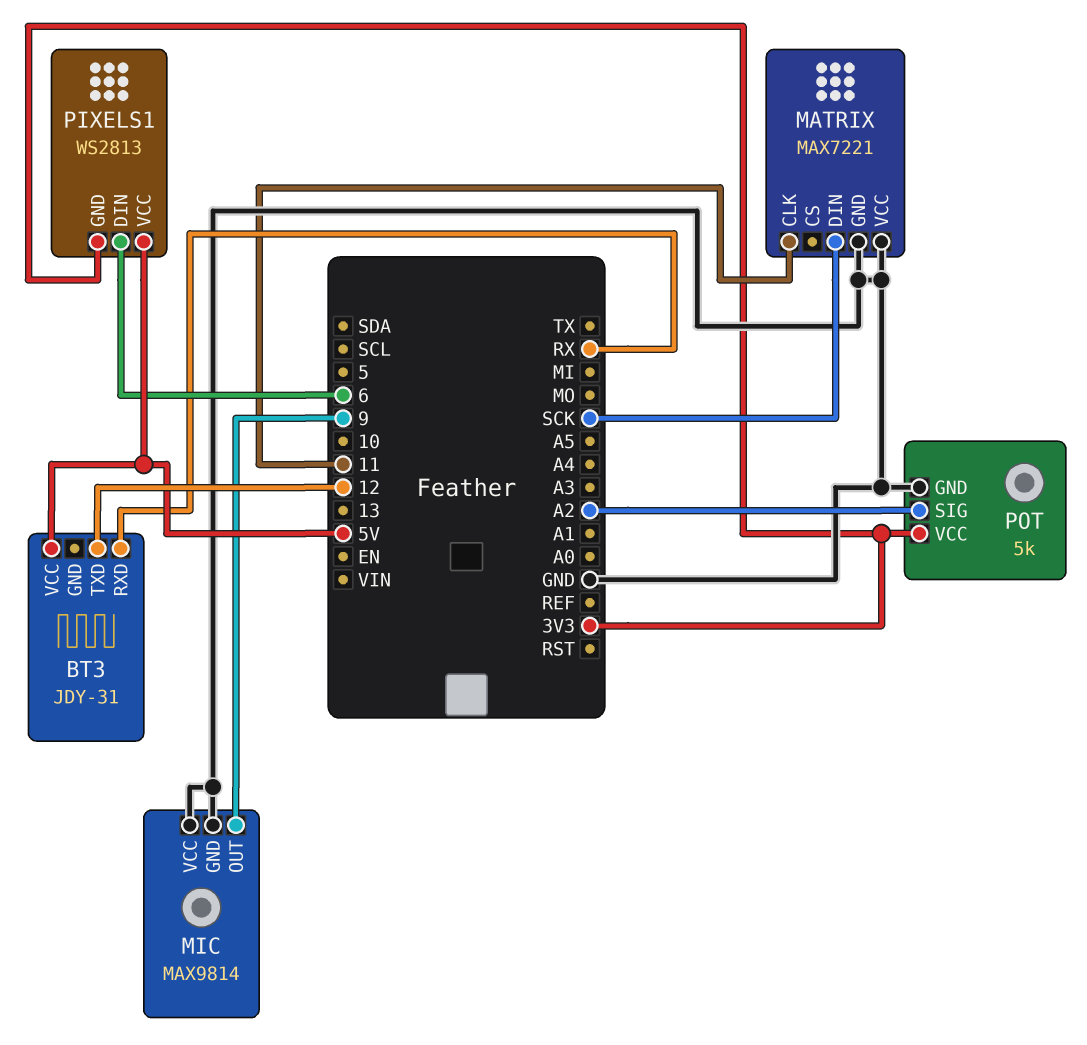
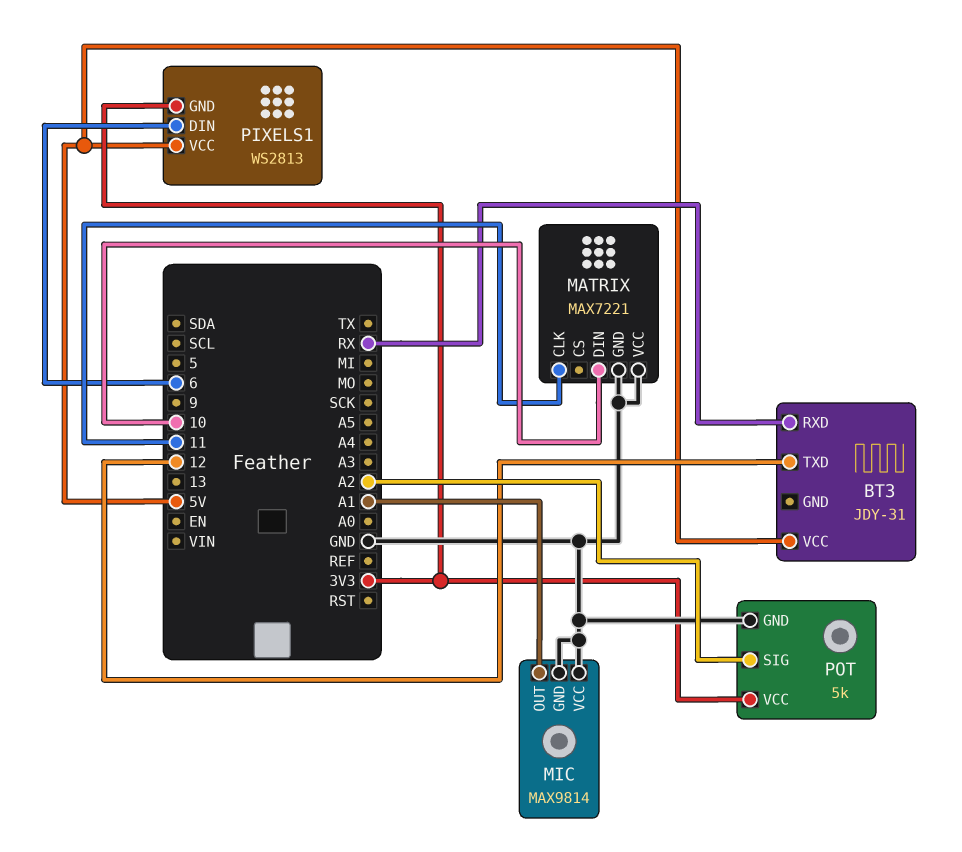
MATRIX pin DIN: SCK -> 10
MIC pin OUT: 9 -> A1

